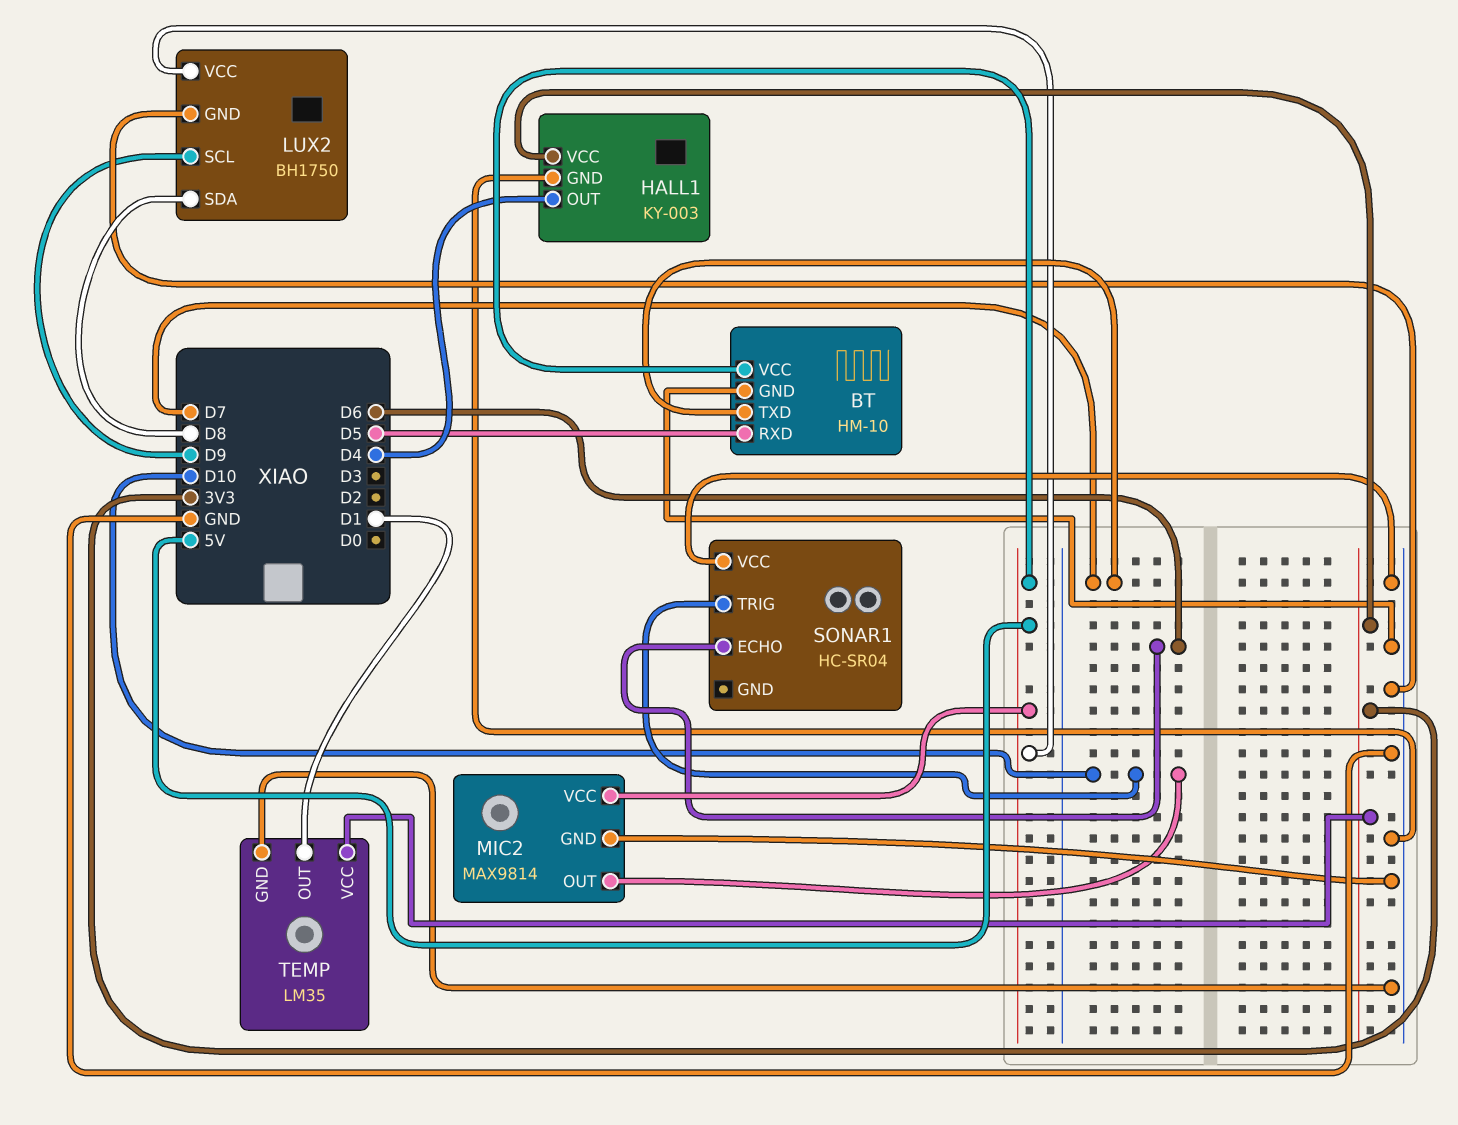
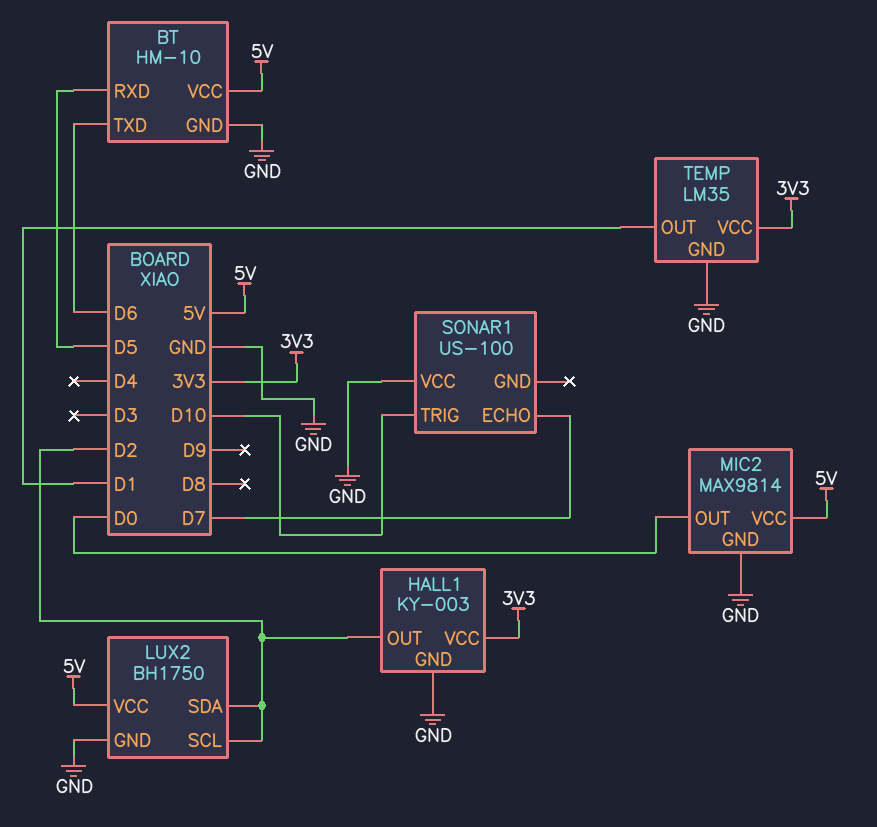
BT pin TXD: D7 -> D6
HALL1 pin OUT: D4 -> D2
LUX2 pin SCL: D9 -> D2
LUX2 pin SDA: D8 -> D2
MIC2 pin OUT: D10 -> D0
SONAR1: HC-SR04 -> US-100
SONAR1 pin ECHO: D6 -> D7

